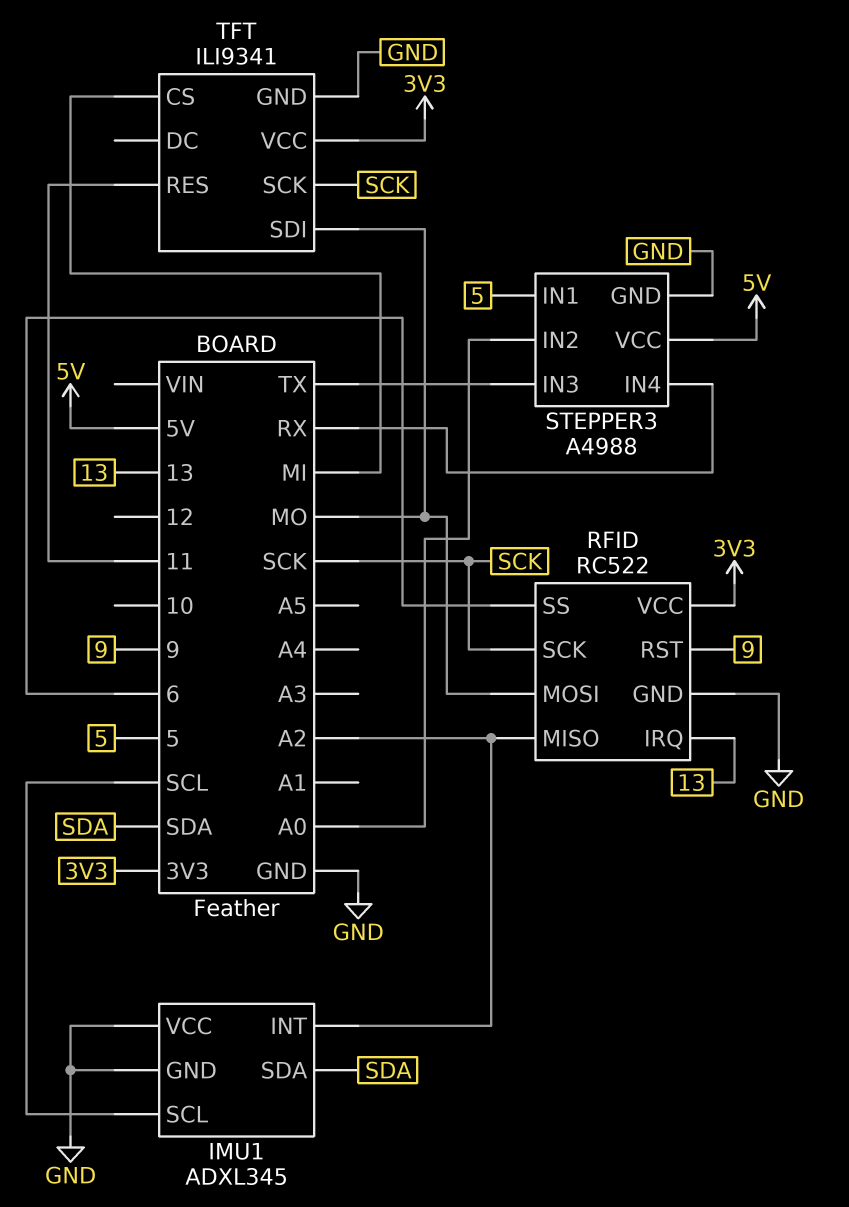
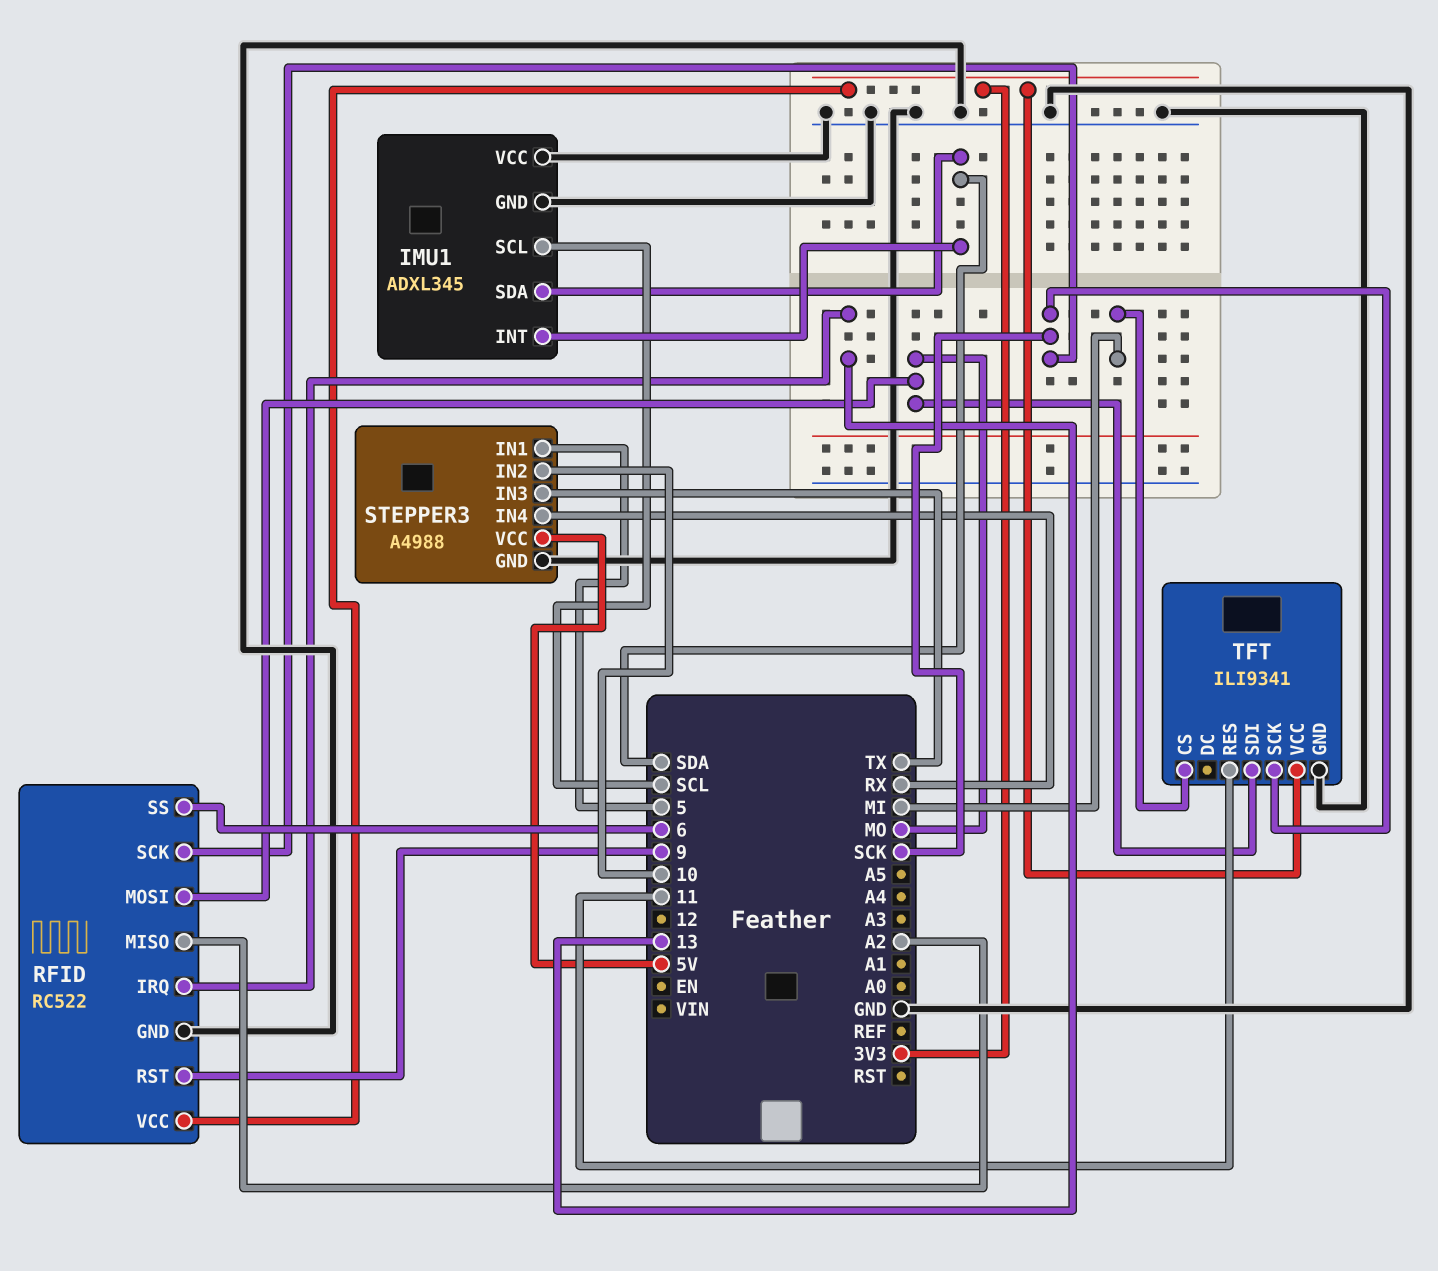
IMU1 pin INT: A2 -> SDA
STEPPER3 pin IN2: A0 -> 10

